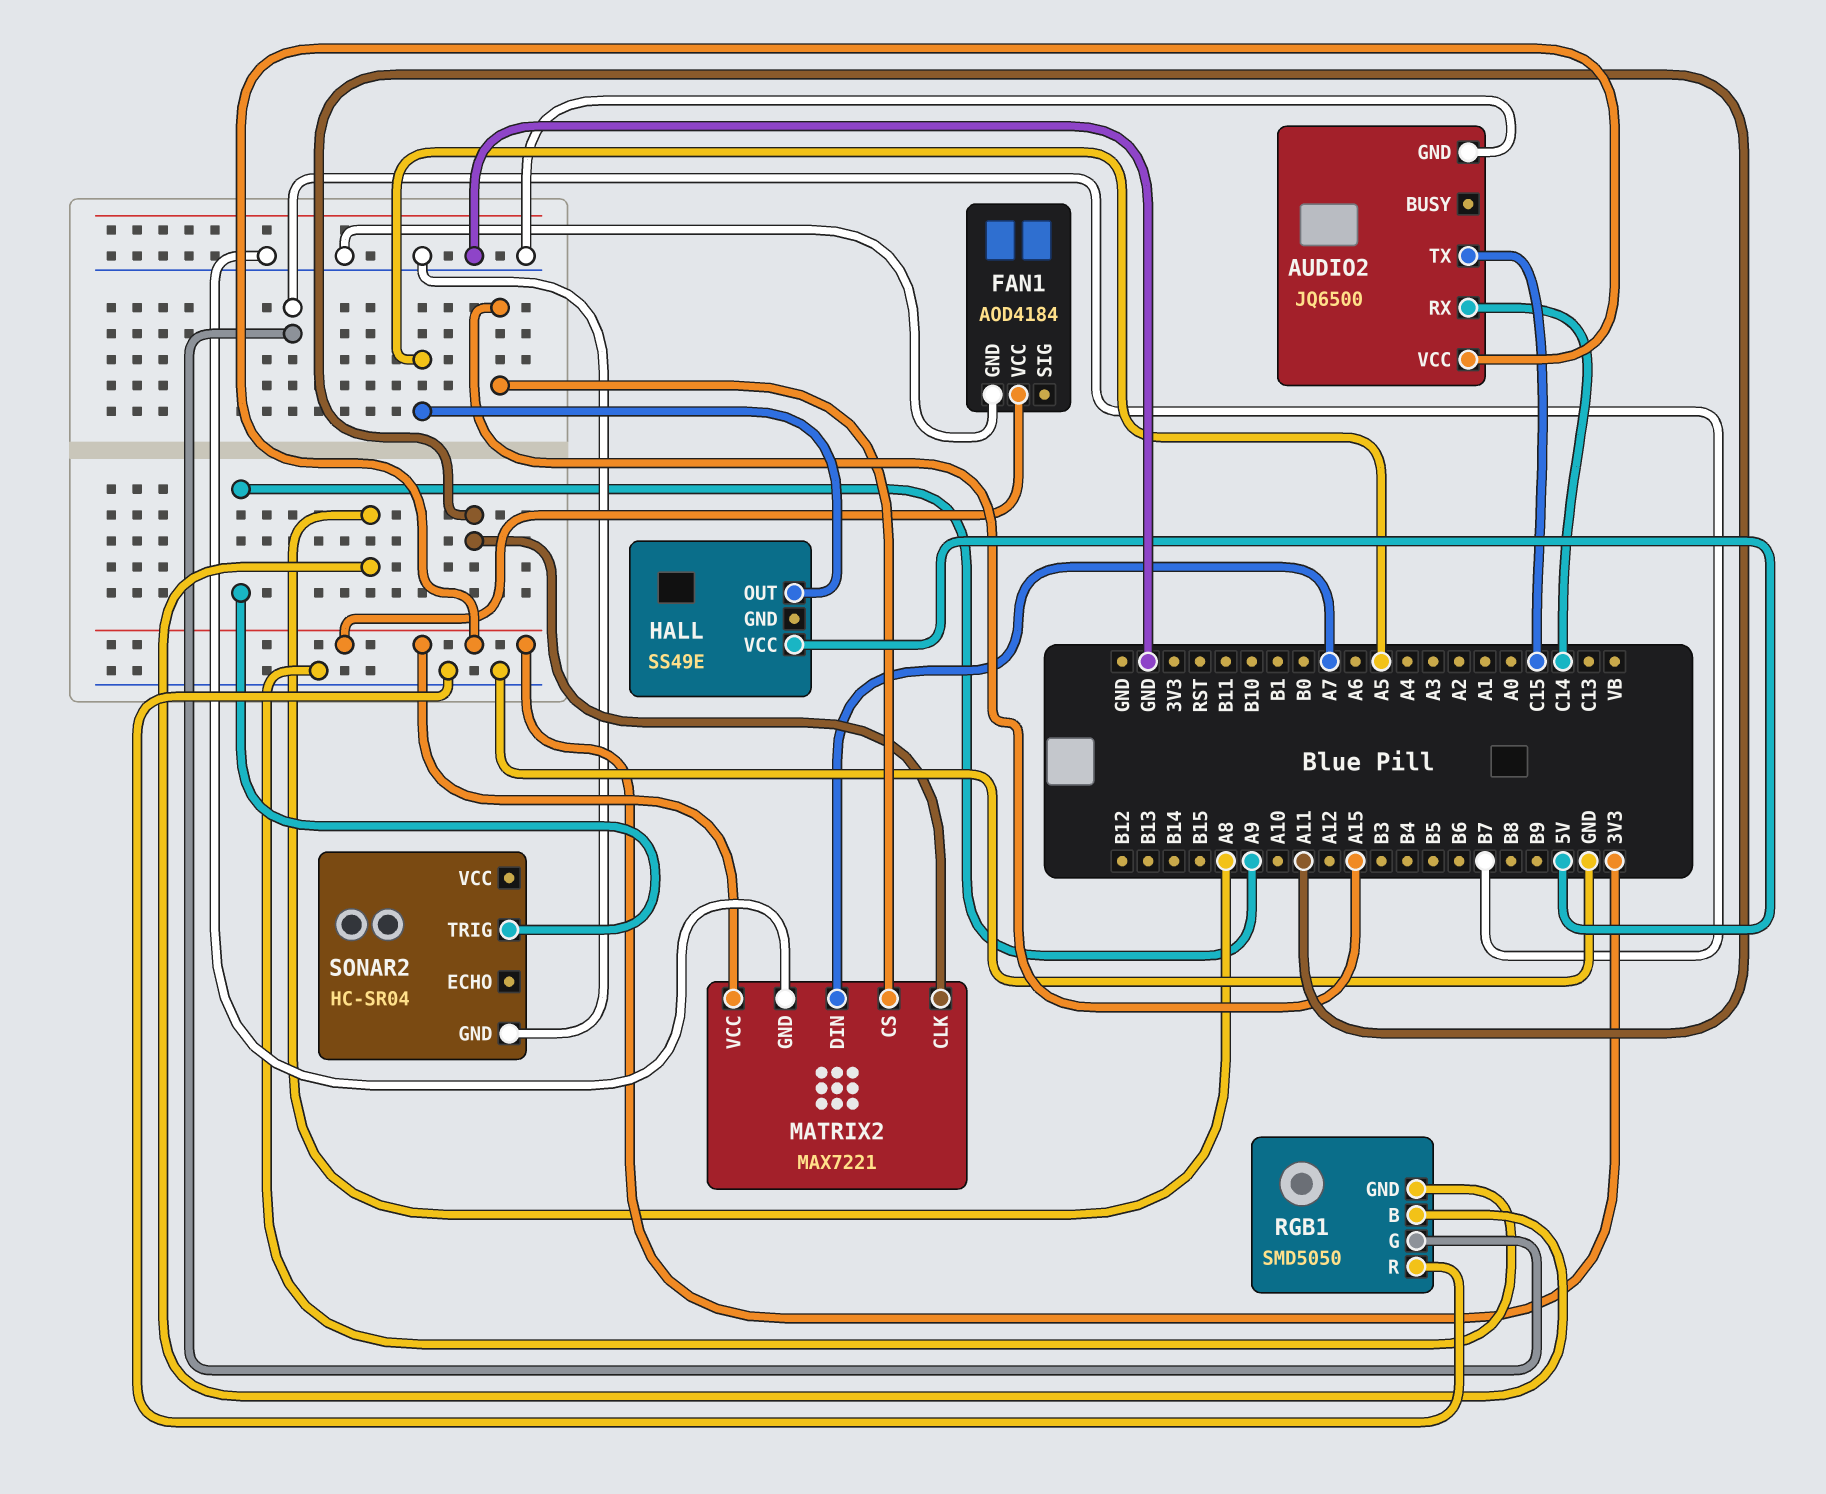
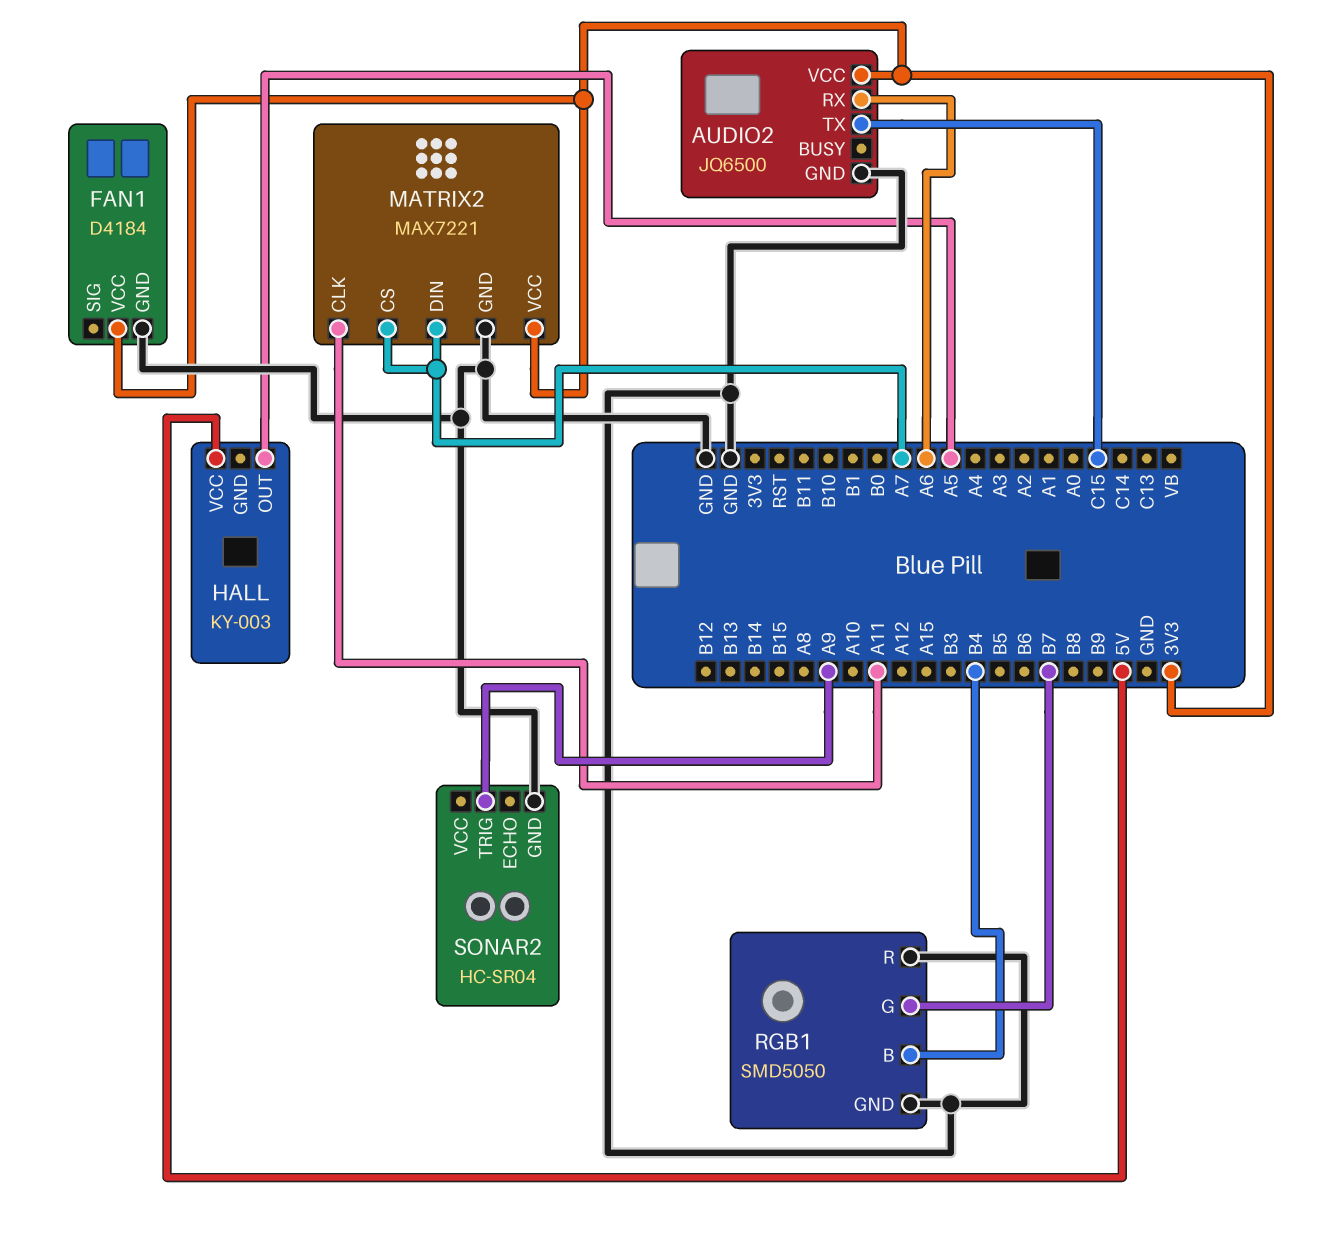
AUDIO2 pin RX: C14 -> A6
FAN1: AOD4184 -> D4184
HALL: SS49E -> KY-003
MATRIX2 pin CS: A15 -> A7
RGB1 pin B: A8 -> B4

